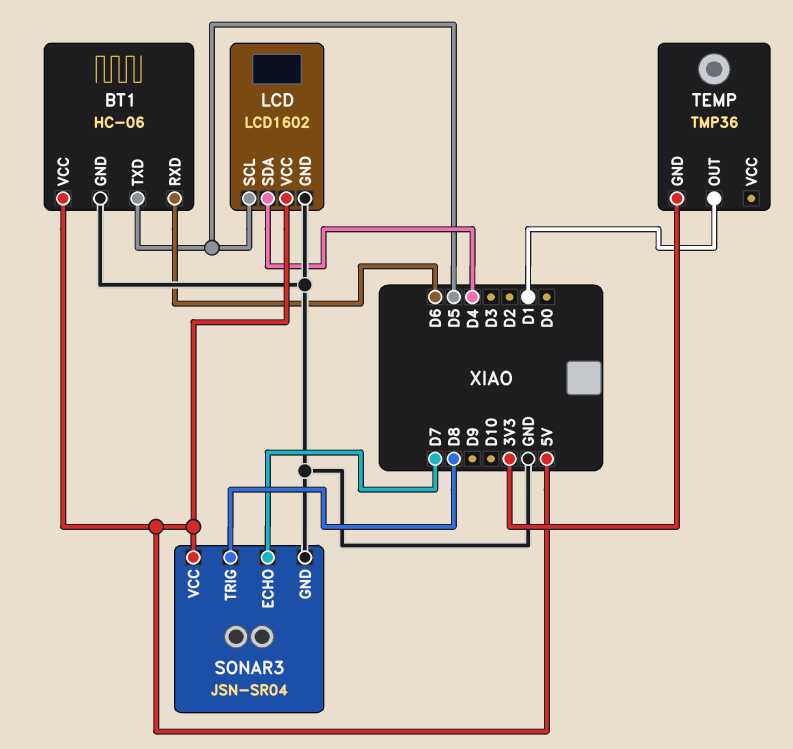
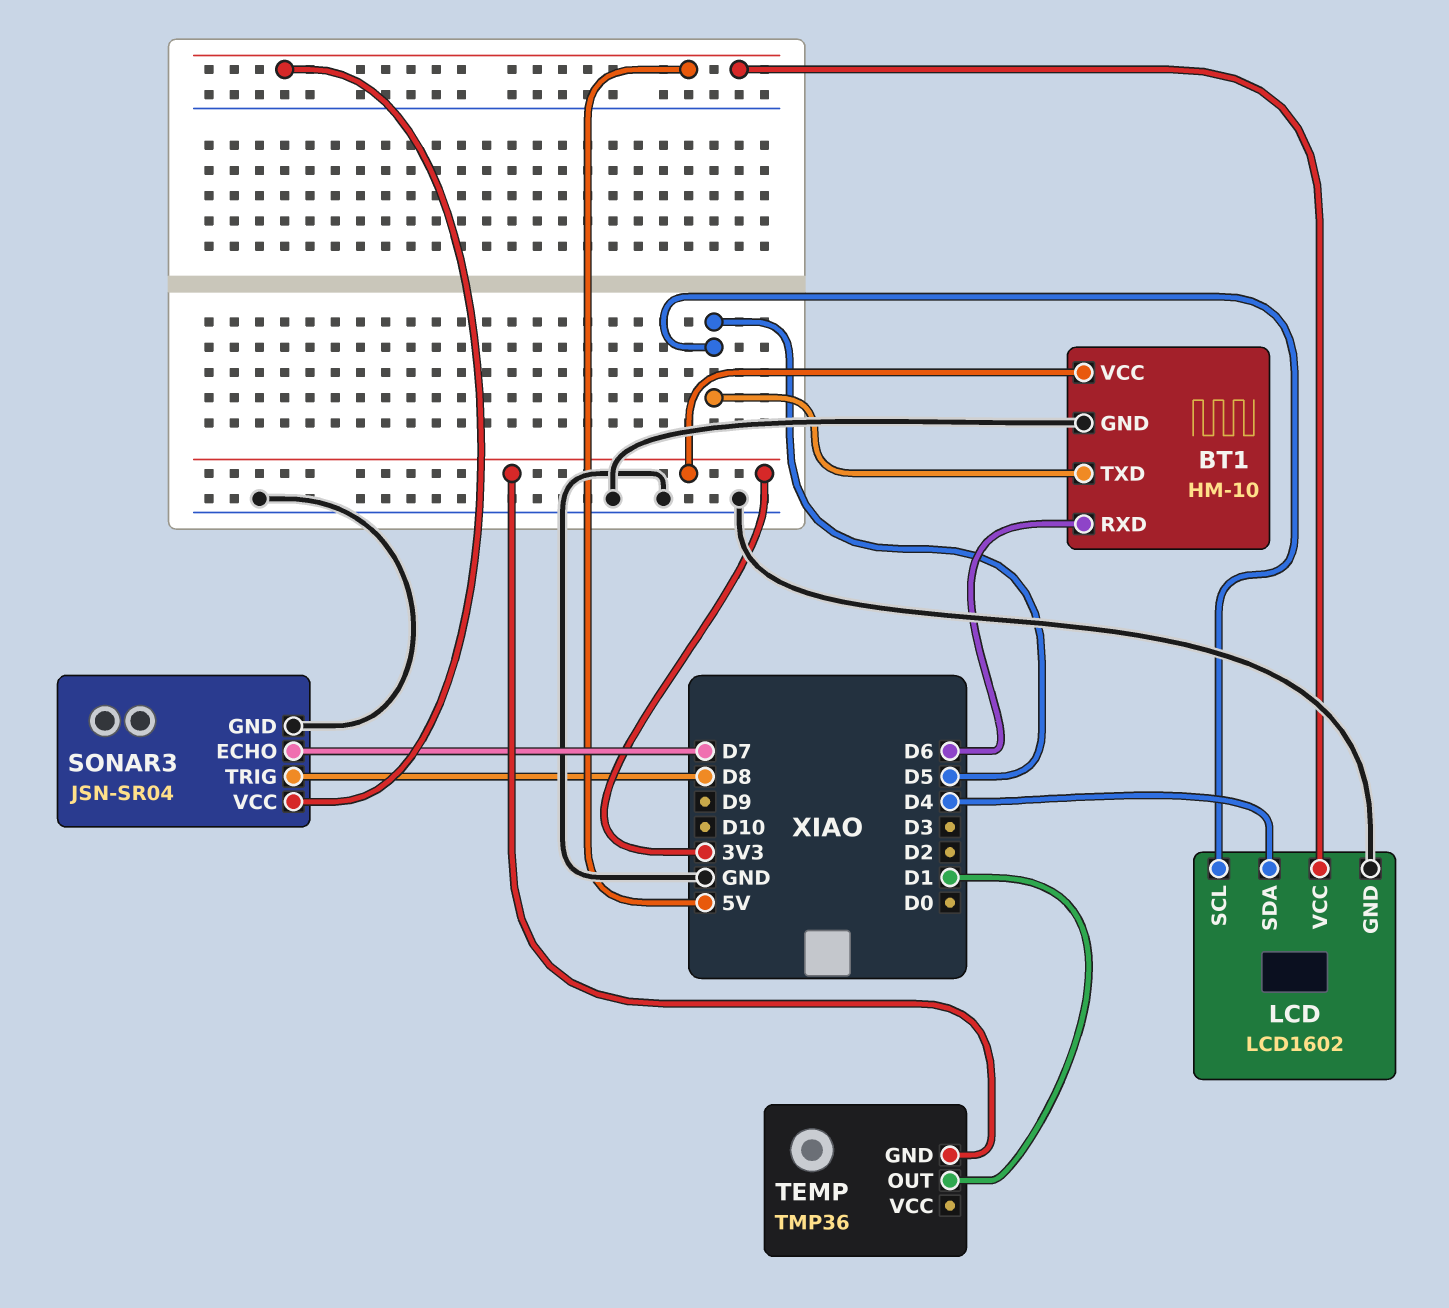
BT1: HC-06 -> HM-10
BT1 pin VCC: 5V -> 3V3

